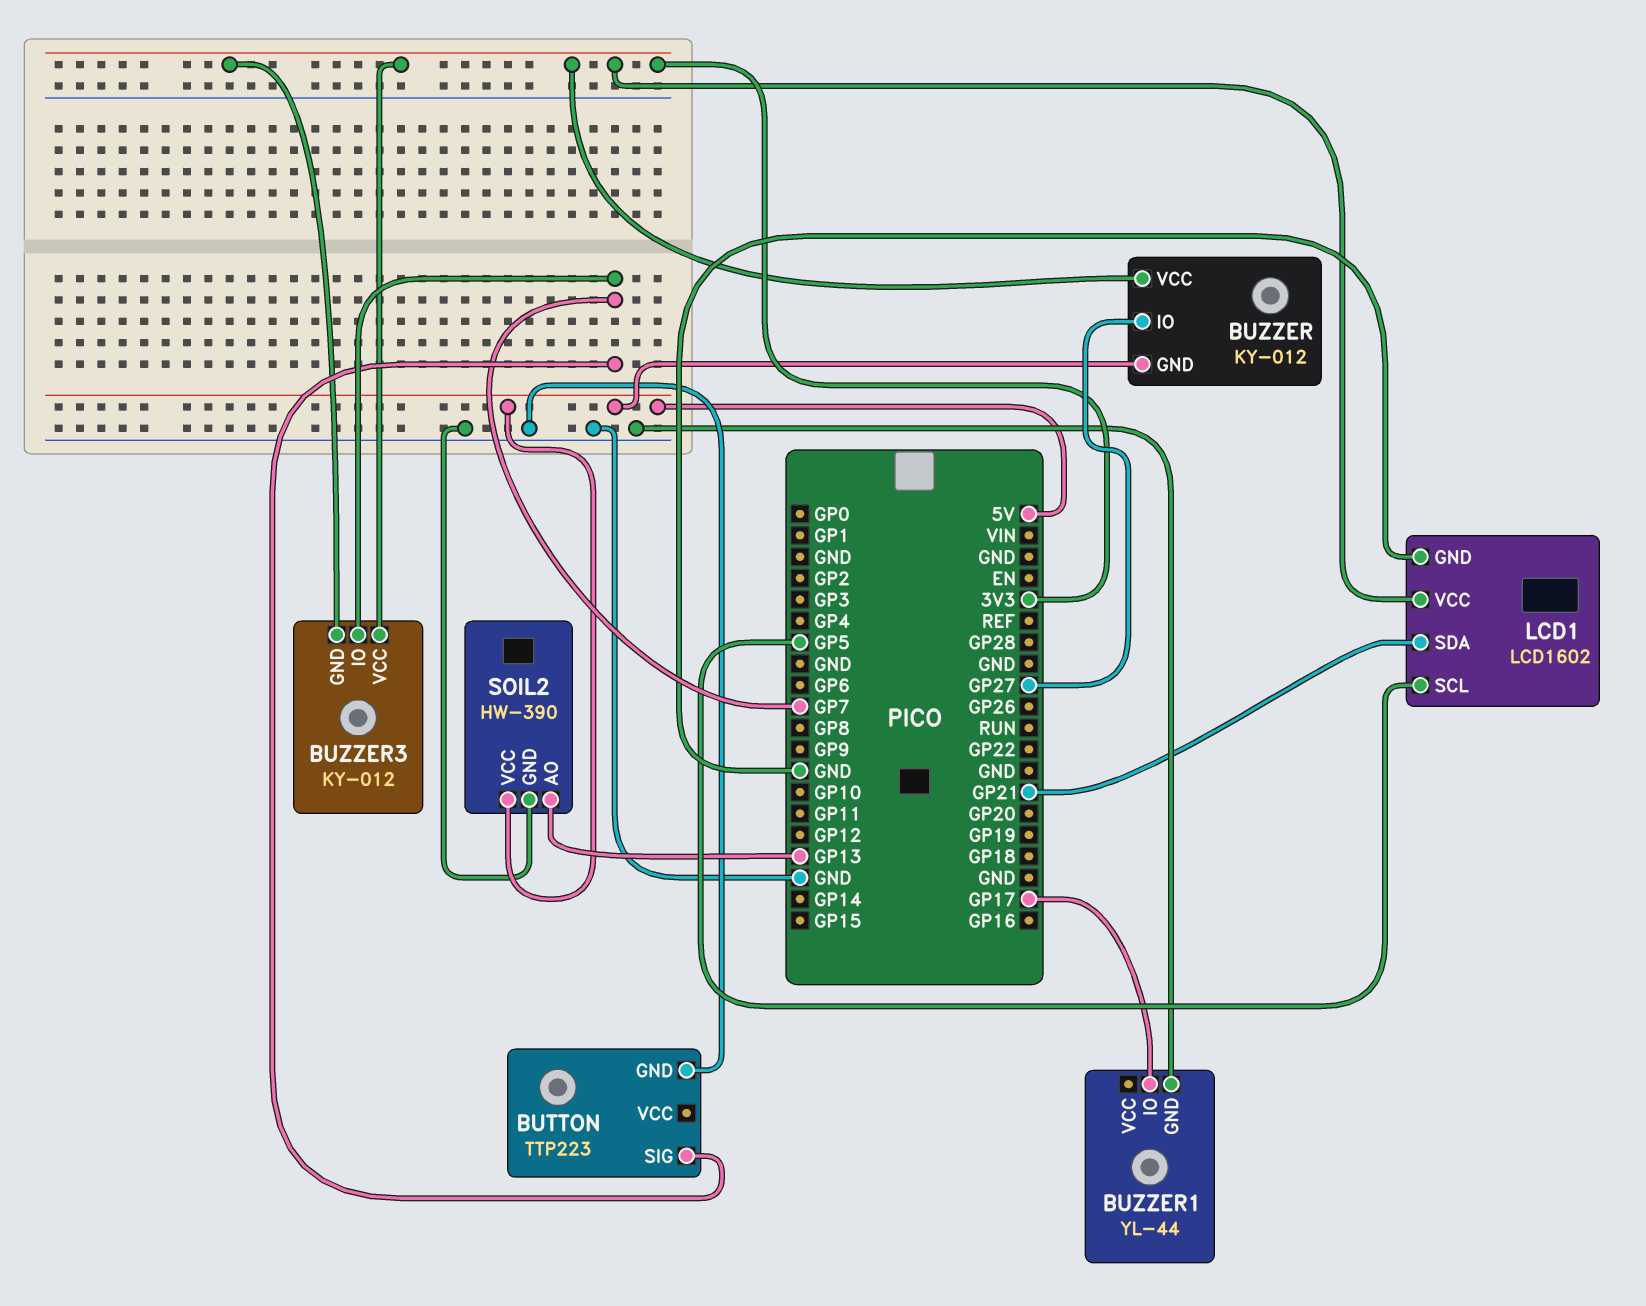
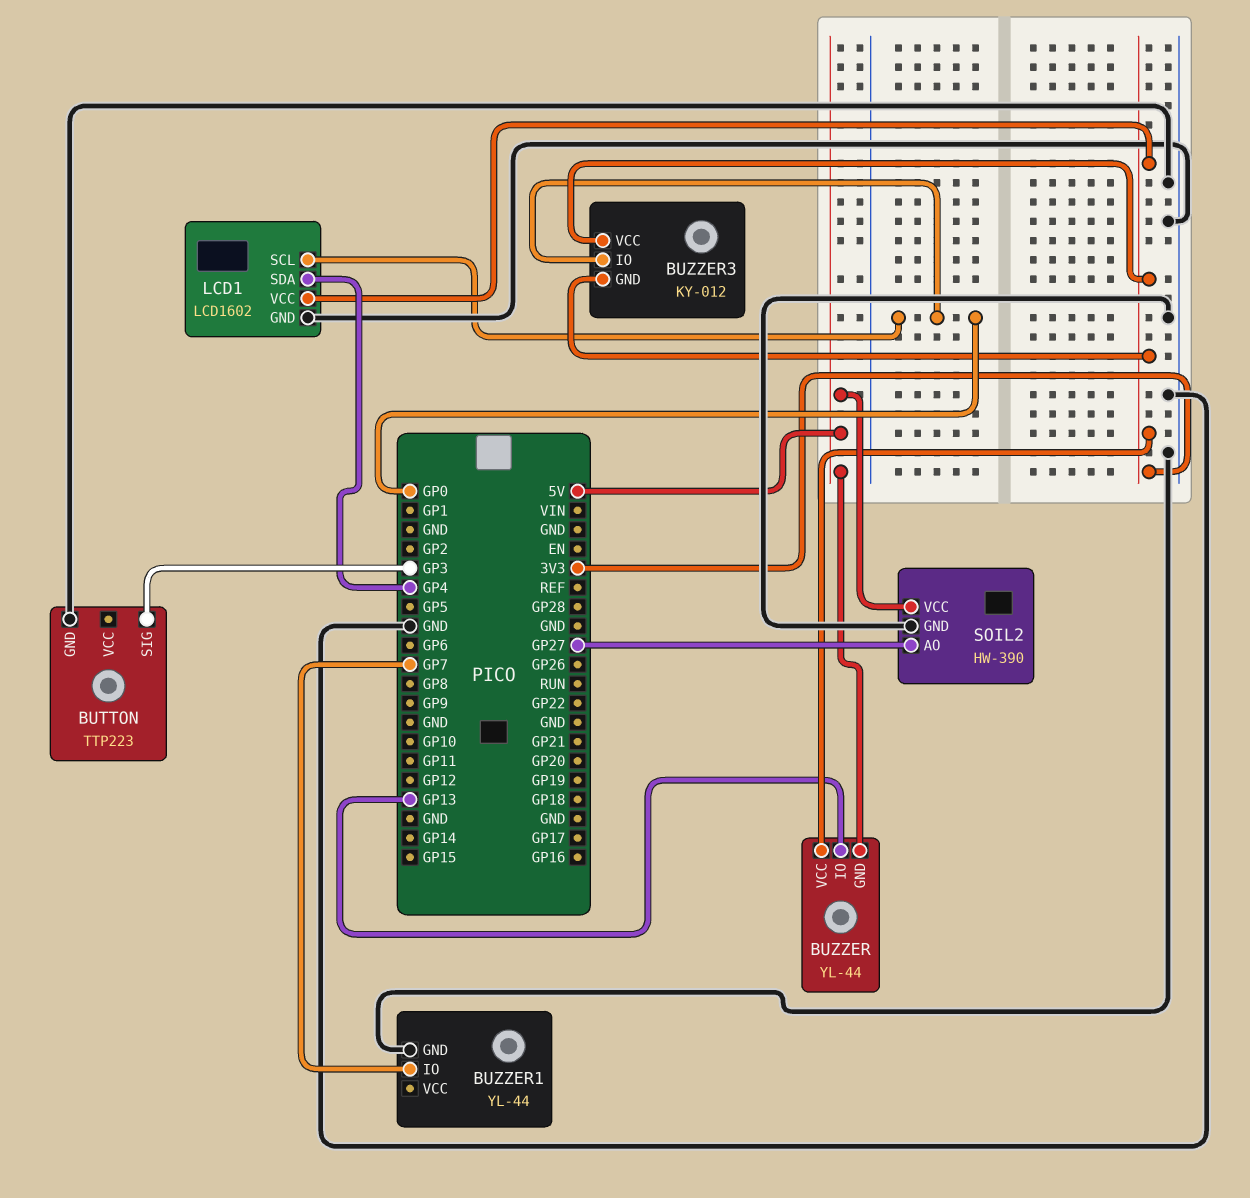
BUTTON pin SIG: GP7 -> GP3
BUZZER: KY-012 -> YL-44
BUZZER pin IO: GP27 -> GP13
BUZZER1 pin IO: GP17 -> GP7
BUZZER3 pin IO: GP7 -> GP0
LCD1 pin SCL: GP5 -> GP0
LCD1 pin SDA: GP21 -> GP4
SOIL2 pin AO: GP13 -> GP27

